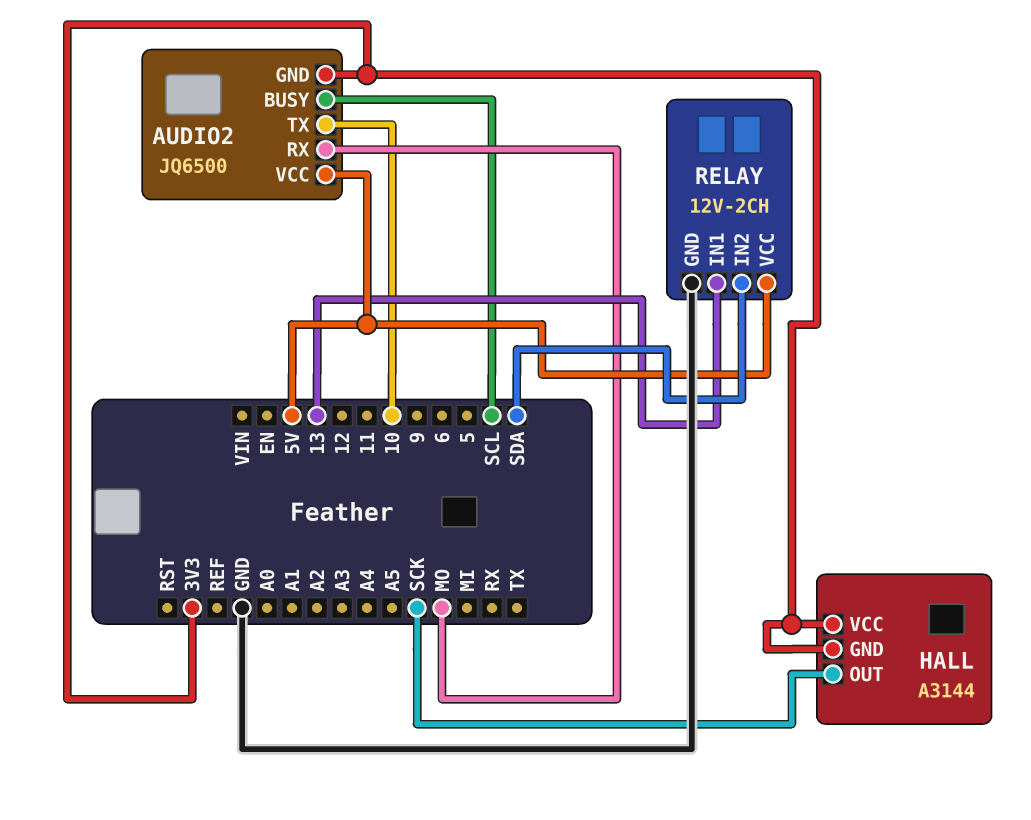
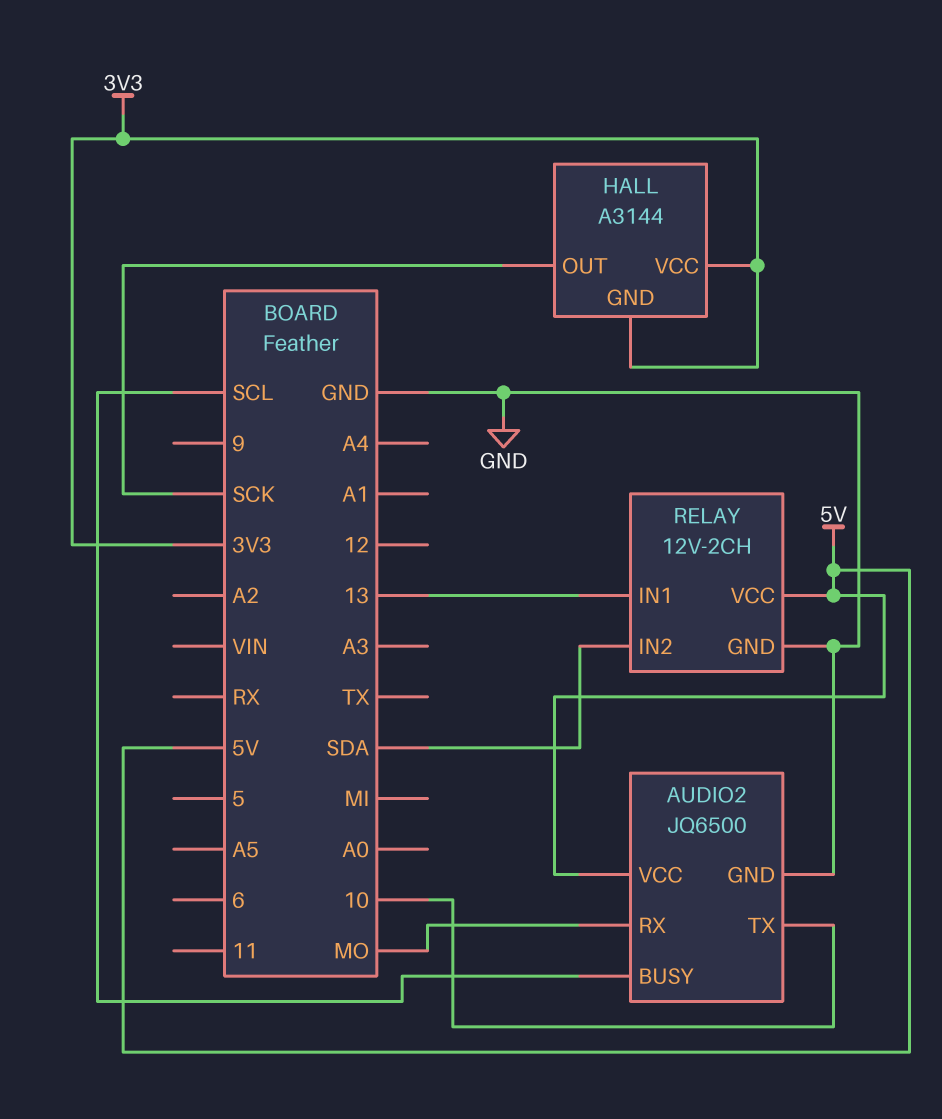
AUDIO2 pin GND: 3V3 -> GND

